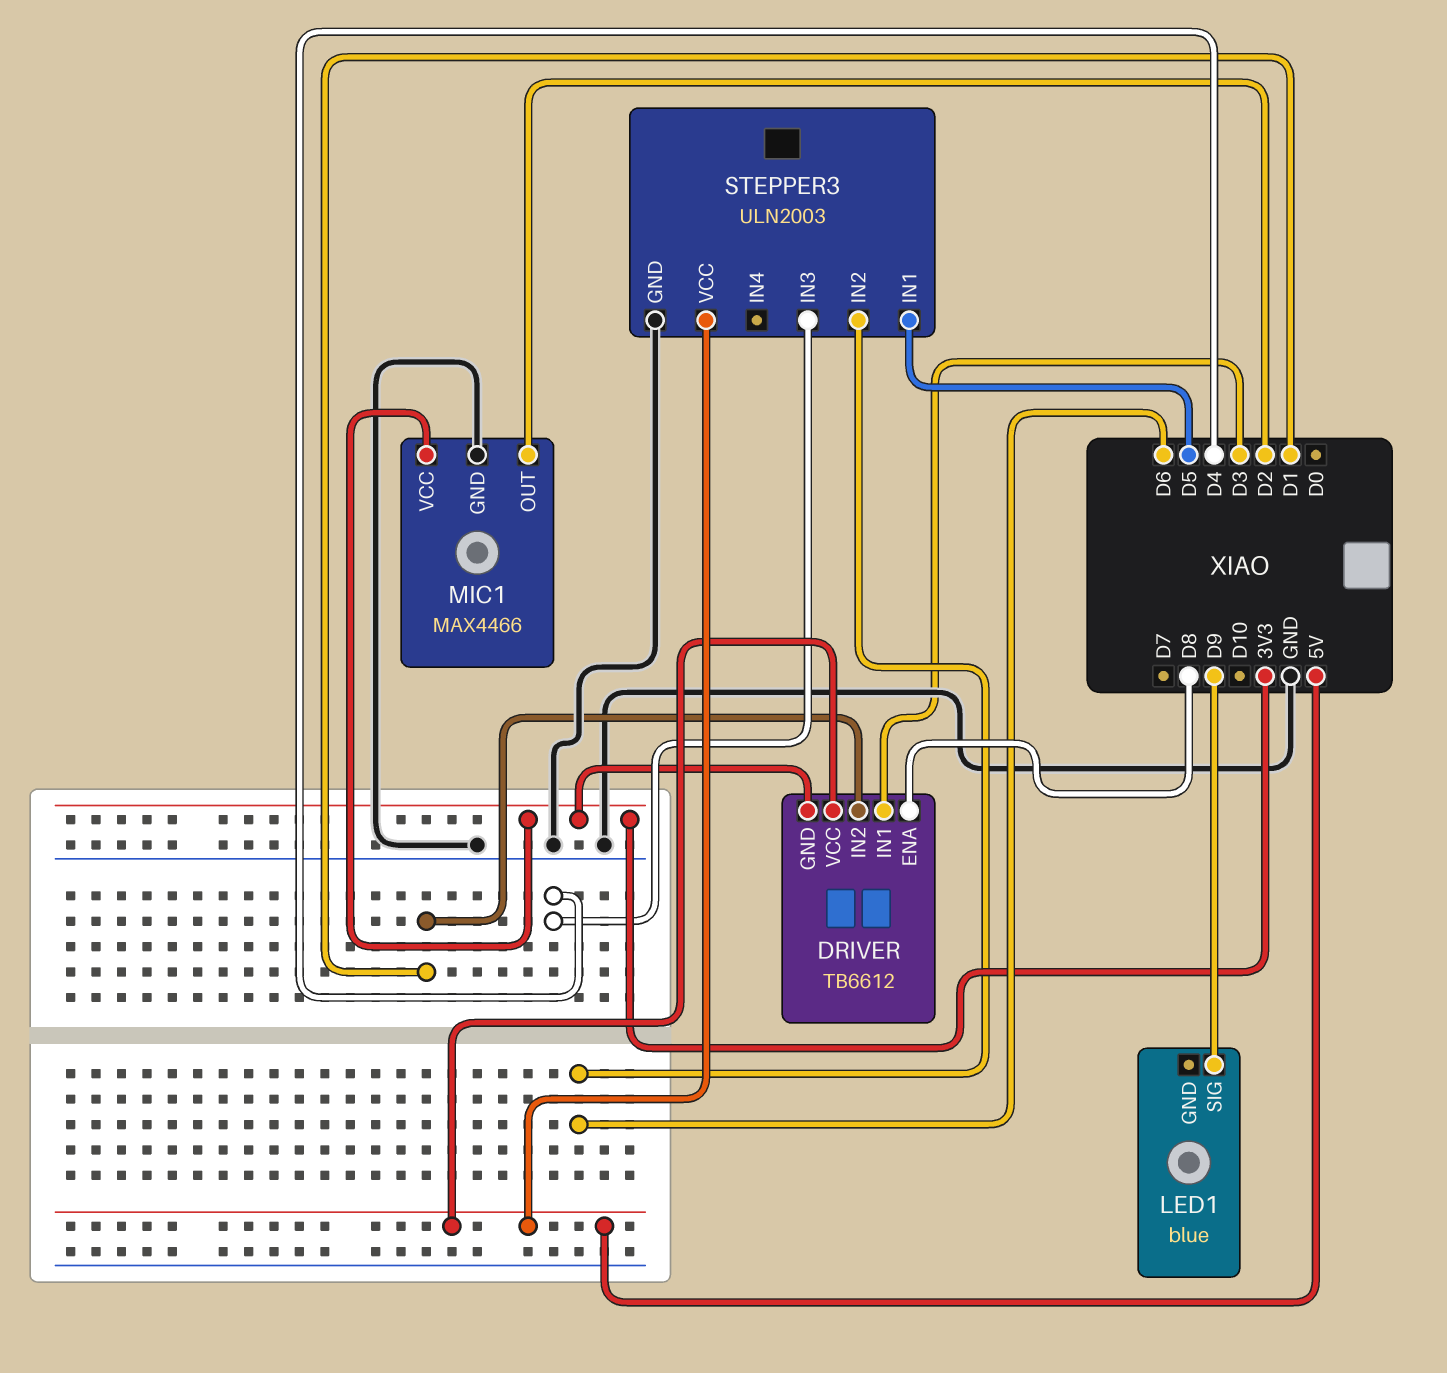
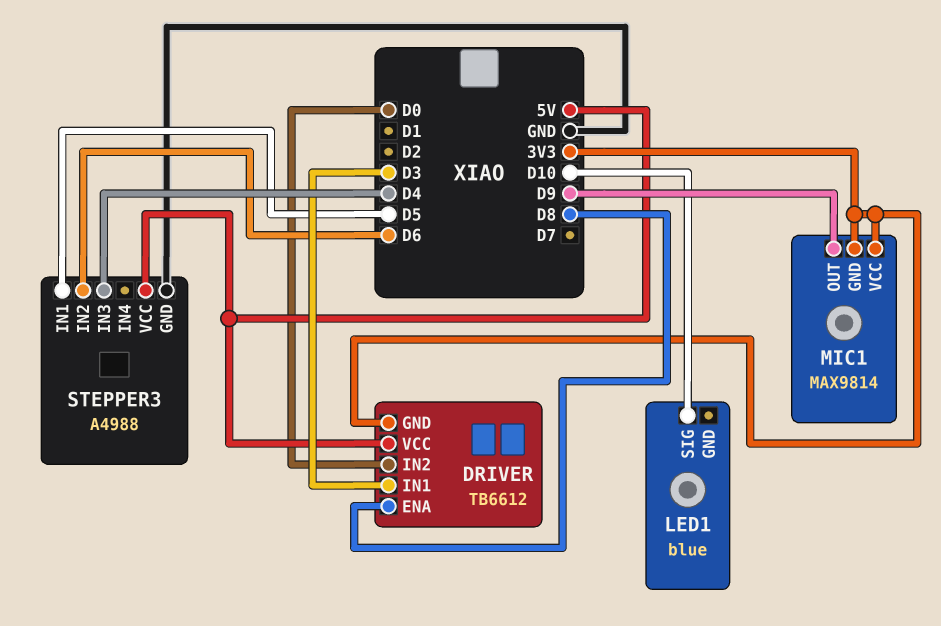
DRIVER pin IN2: D1 -> D0
LED1 pin SIG: D9 -> D10
MIC1: MAX4466 -> MAX9814
MIC1 pin GND: GND -> 3V3
MIC1 pin OUT: D2 -> D9
STEPPER3: ULN2003 -> A4988

